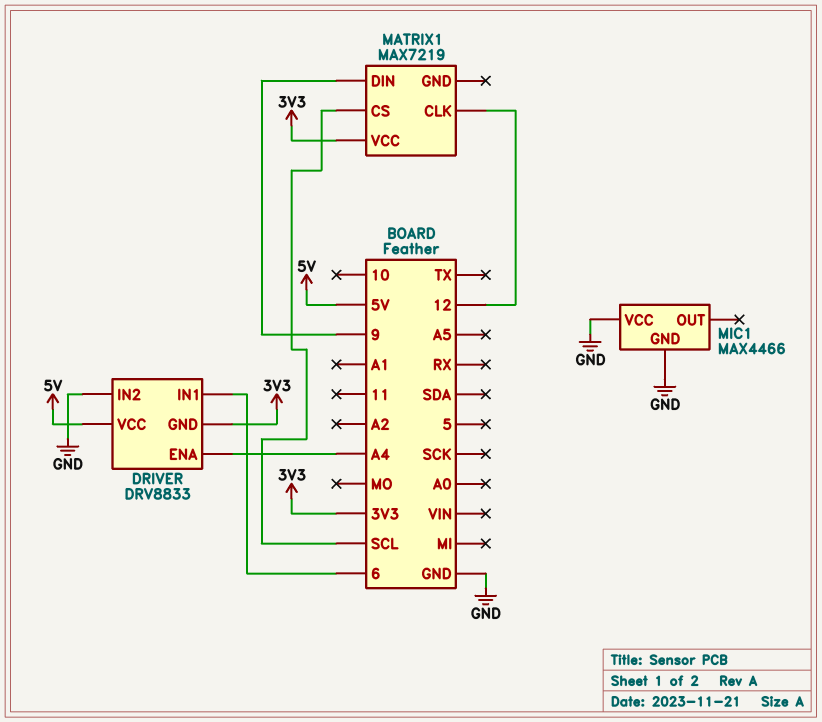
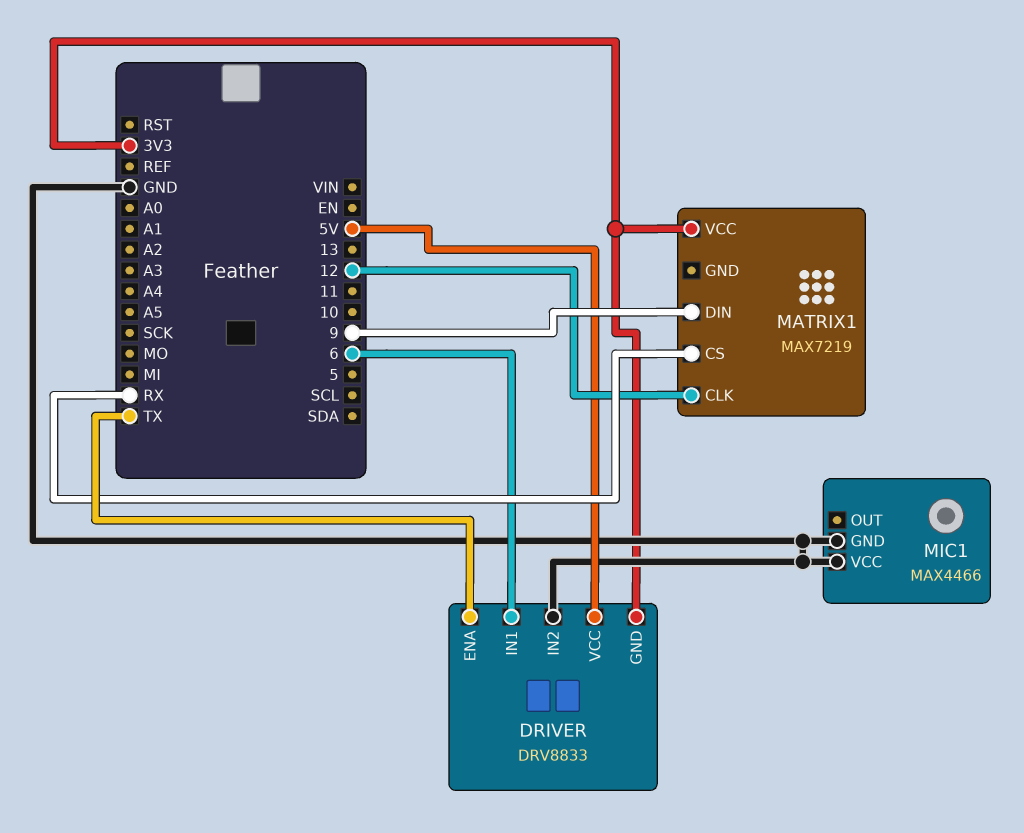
DRIVER pin ENA: A4 -> TX
MATRIX1 pin CS: SCL -> RX

